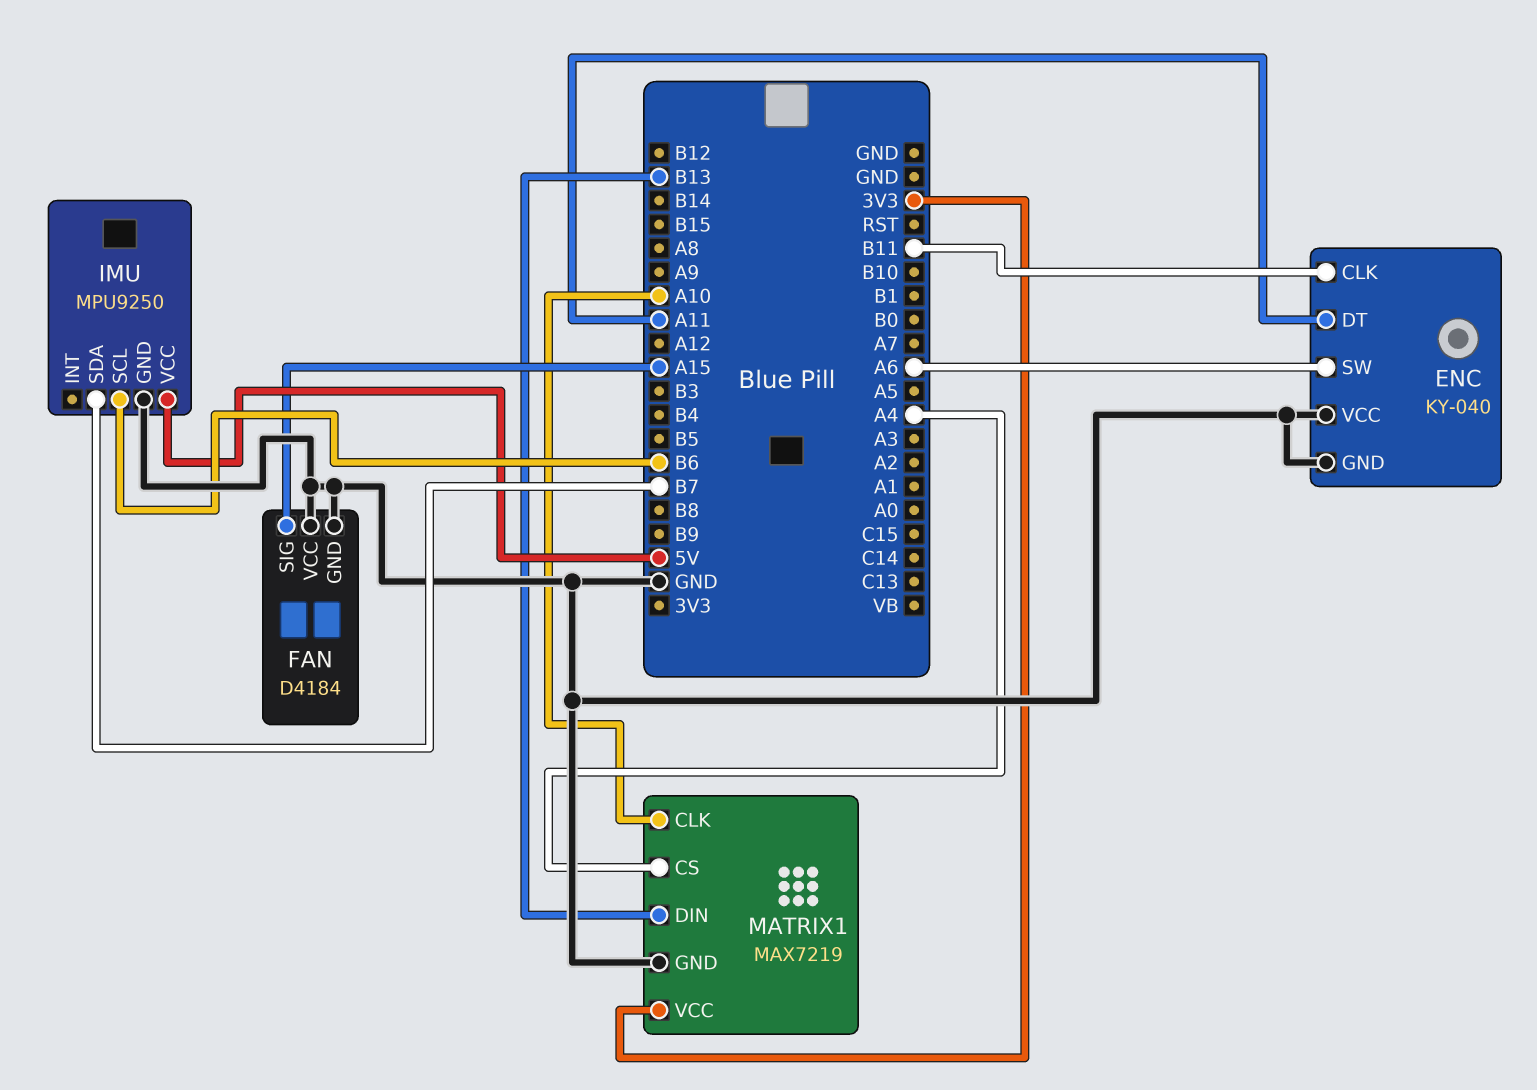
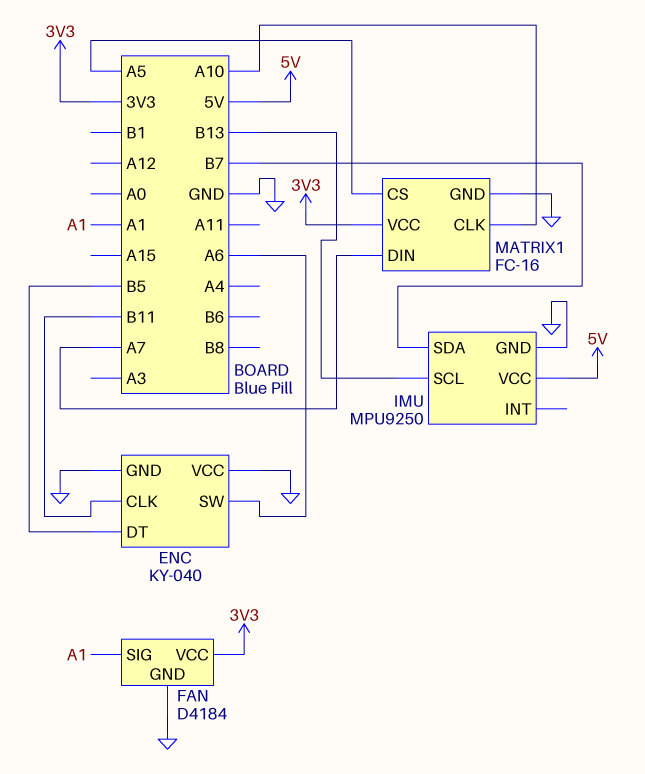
ENC pin DT: A11 -> B5
FAN pin SIG: A15 -> A1
FAN pin VCC: GND -> 3V3
IMU pin SCL: B6 -> B13
MATRIX1: MAX7219 -> FC-16
MATRIX1 pin CS: A4 -> A5
MATRIX1 pin DIN: B13 -> A7

